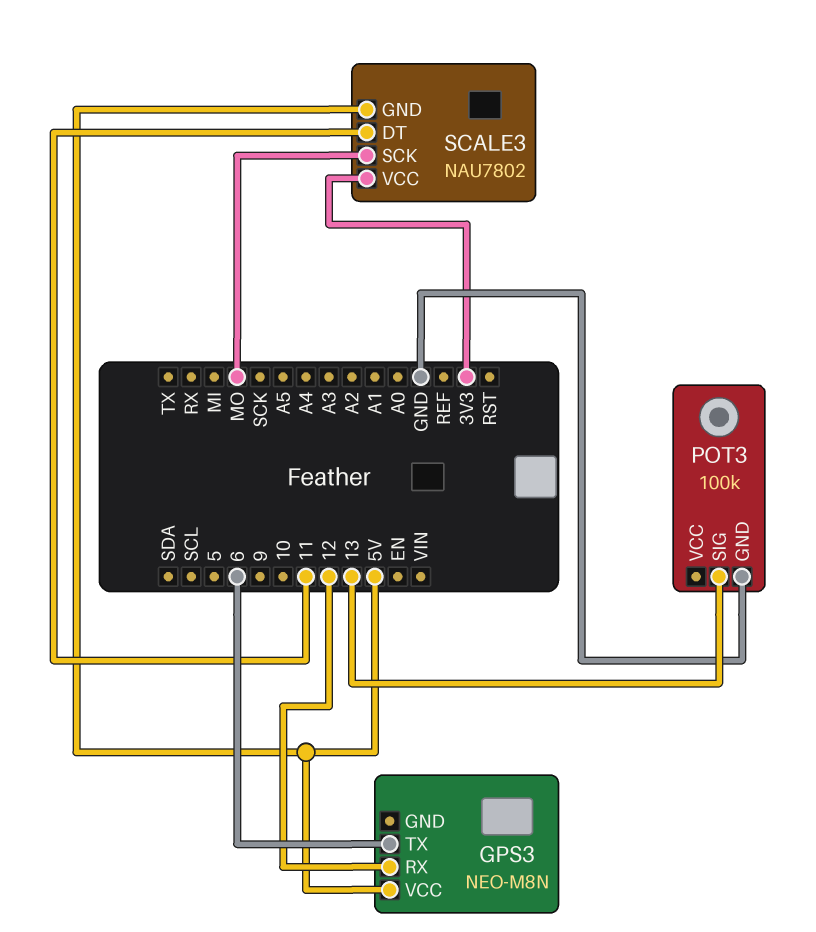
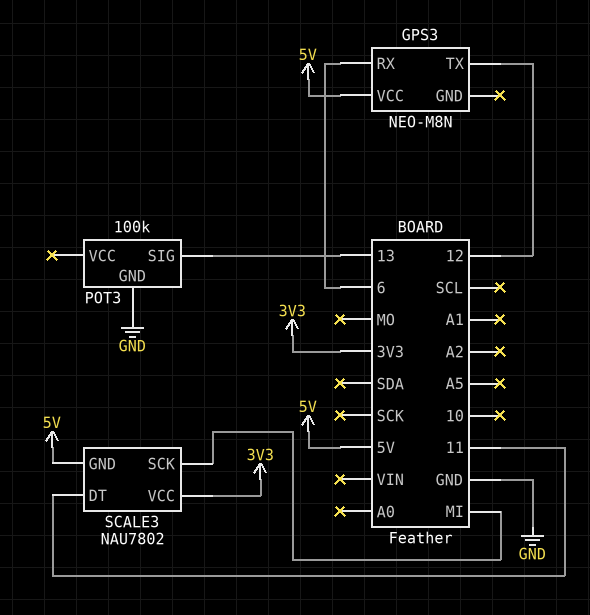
GPS3 pin RX: 12 -> 6
GPS3 pin TX: 6 -> 12
SCALE3 pin SCK: MO -> MI

